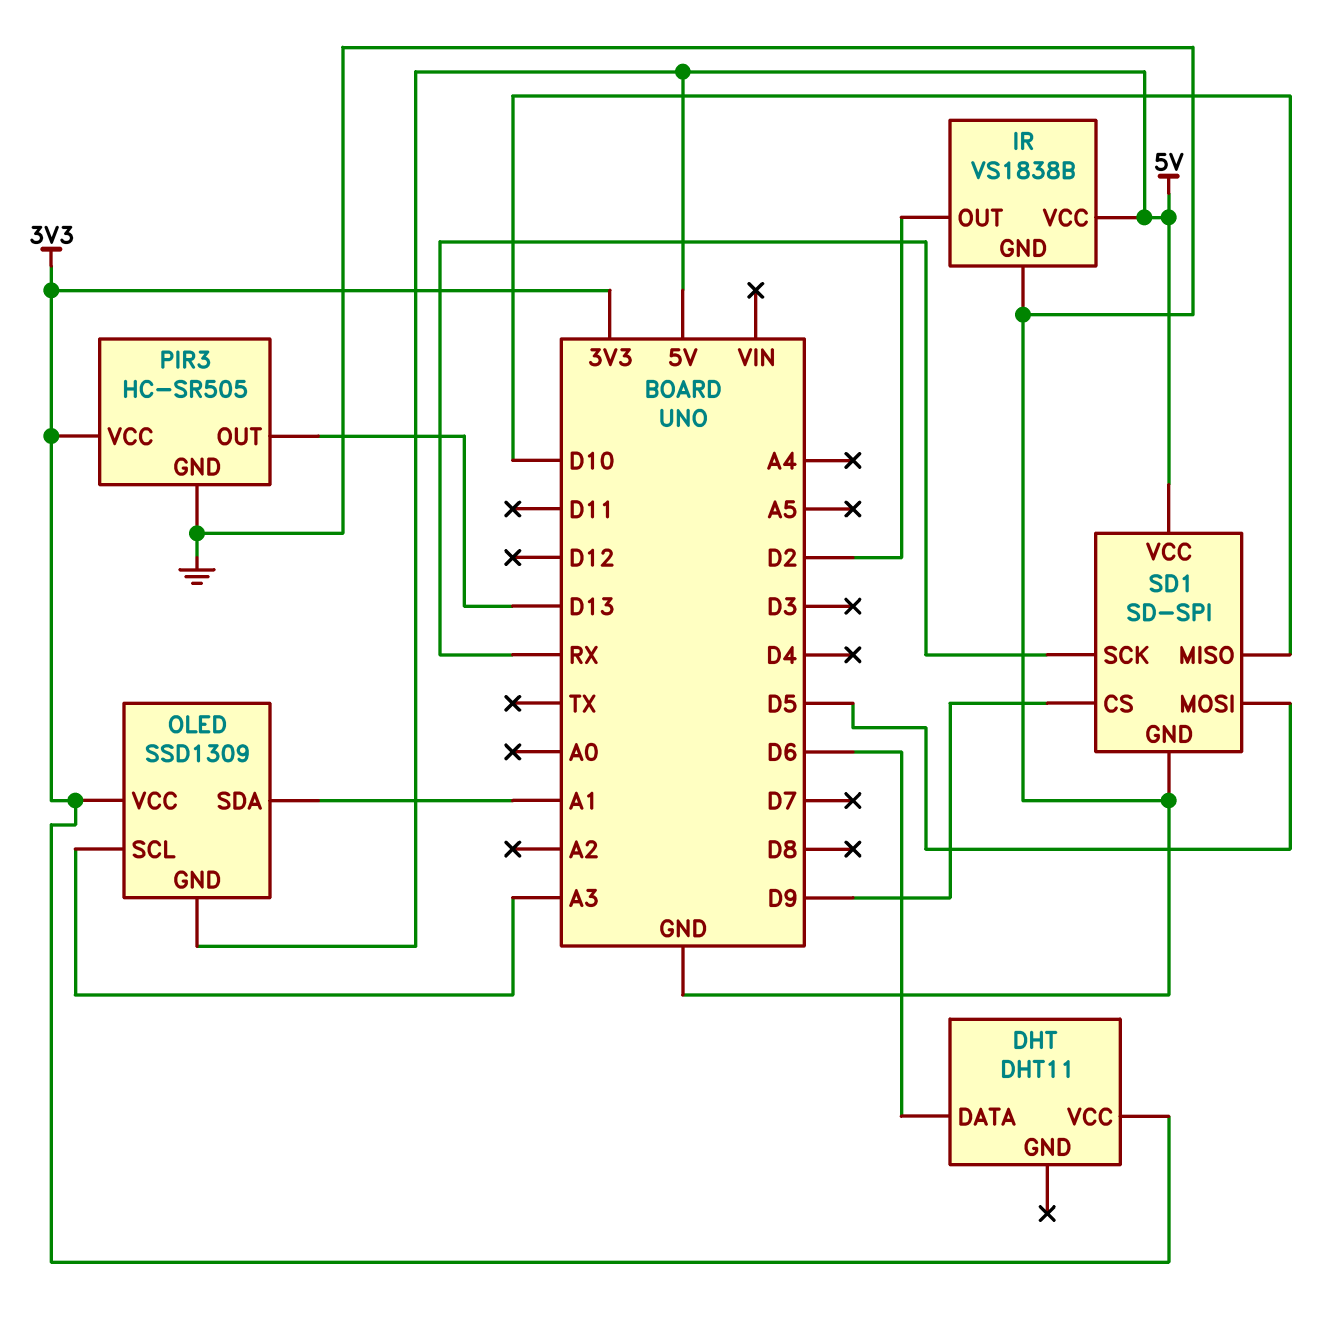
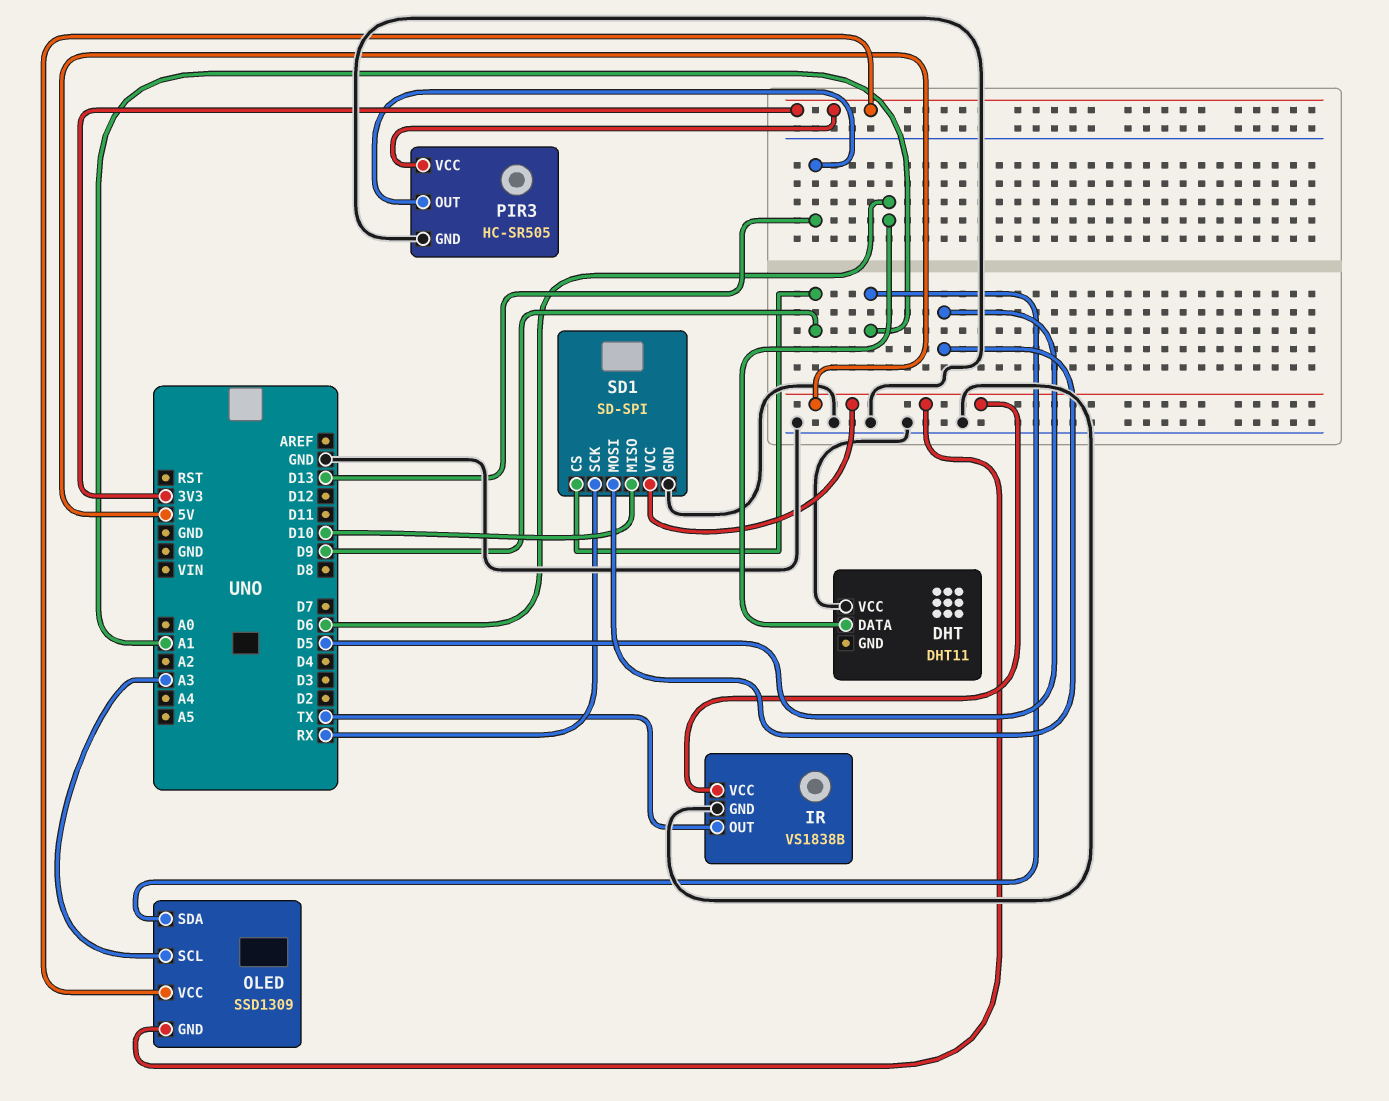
DHT pin VCC: 3V3 -> GND
IR pin OUT: D2 -> TX

